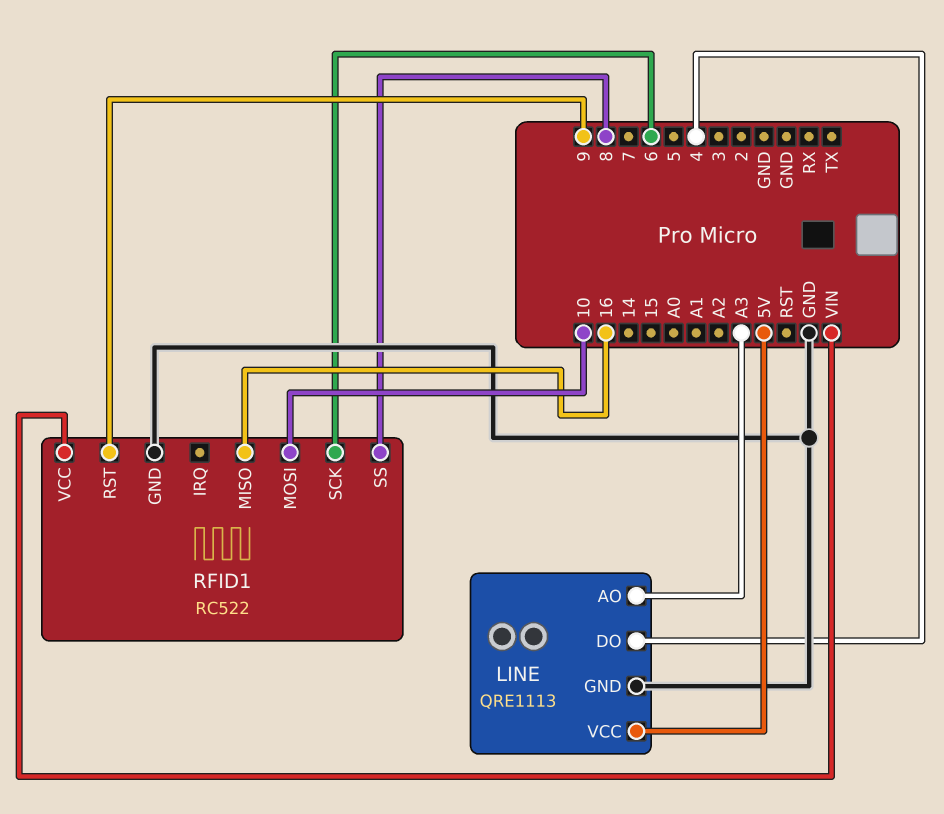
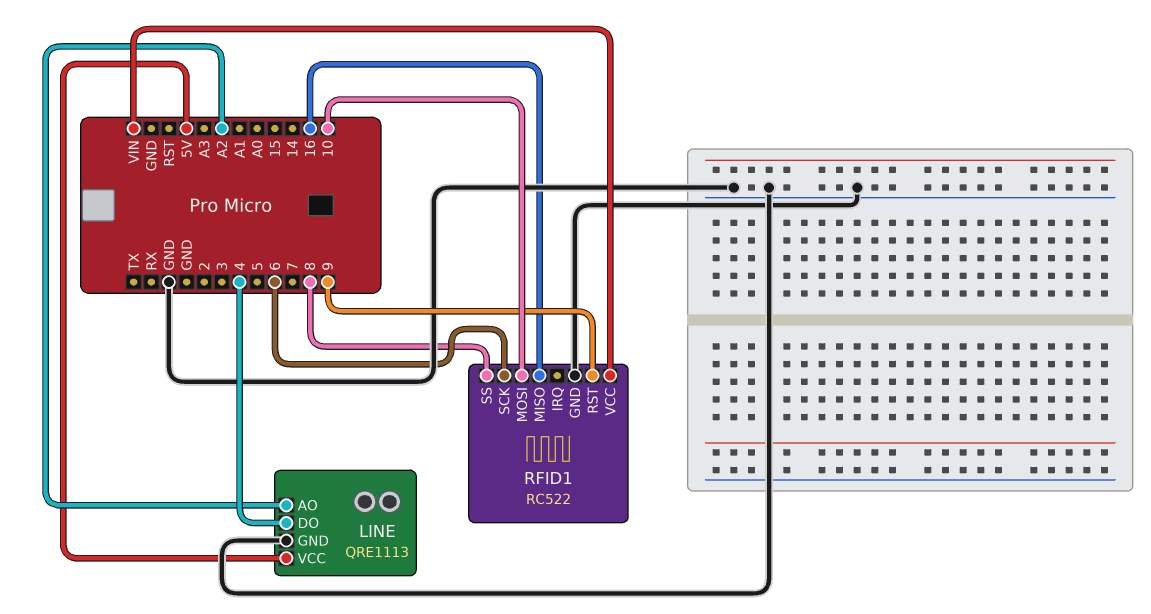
LINE pin AO: A3 -> A2

